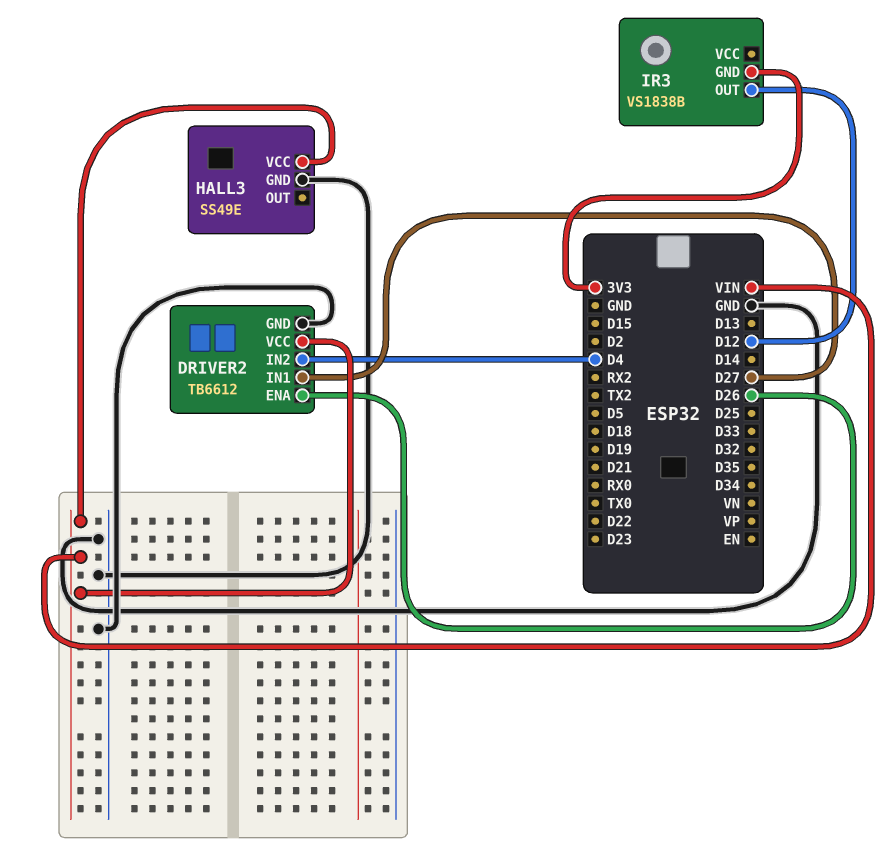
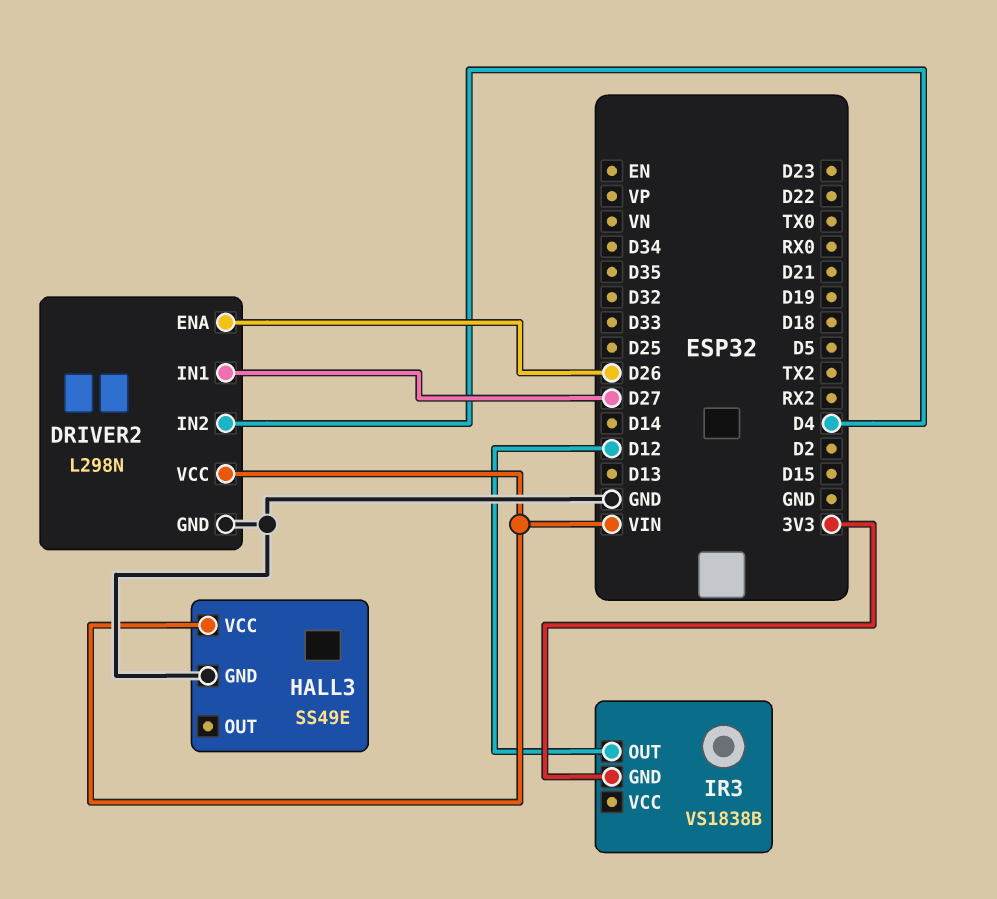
DRIVER2: TB6612 -> L298N

